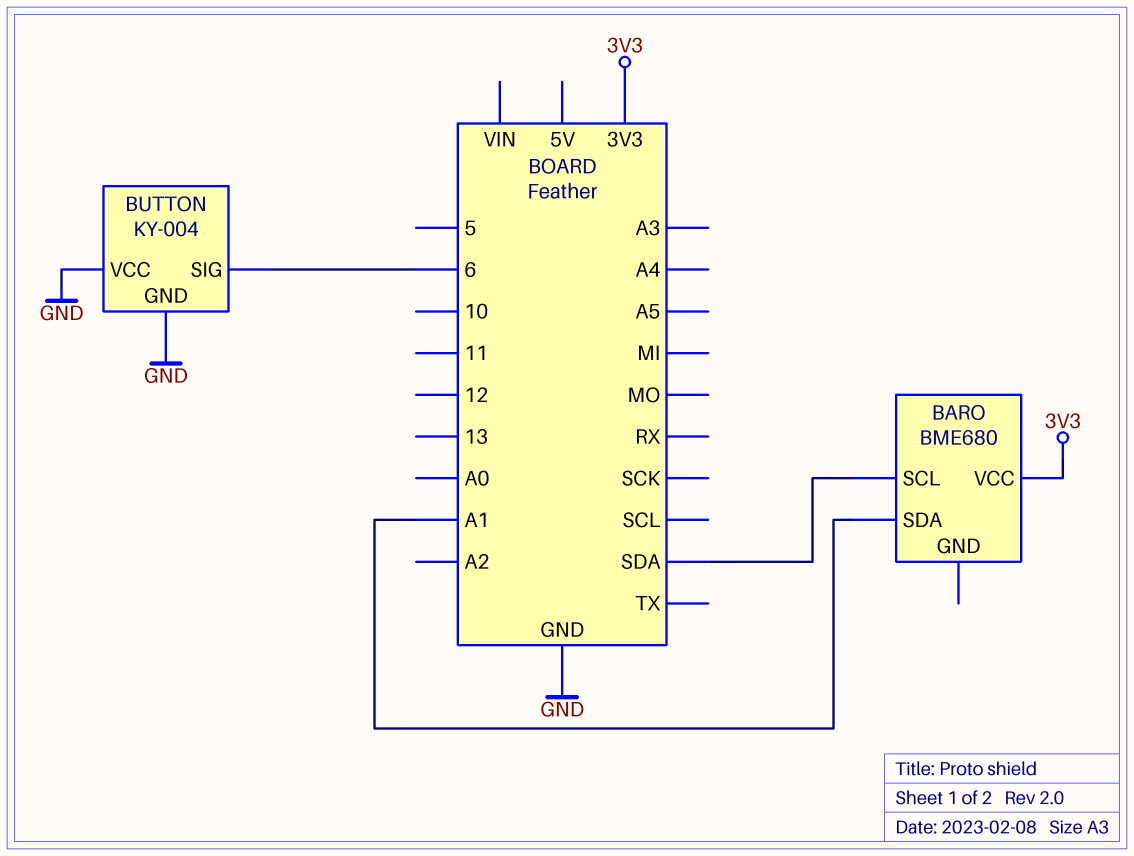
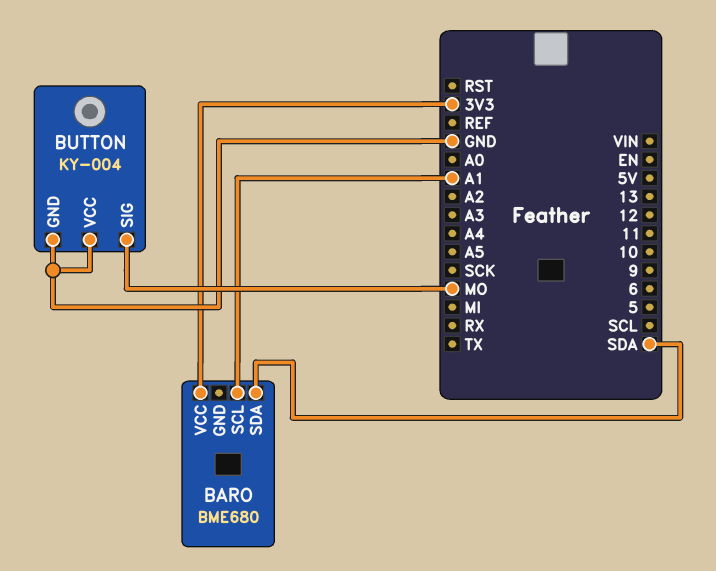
BARO pin SCL: SDA -> A1
BARO pin SDA: A1 -> SDA
BUTTON pin SIG: 6 -> MO

